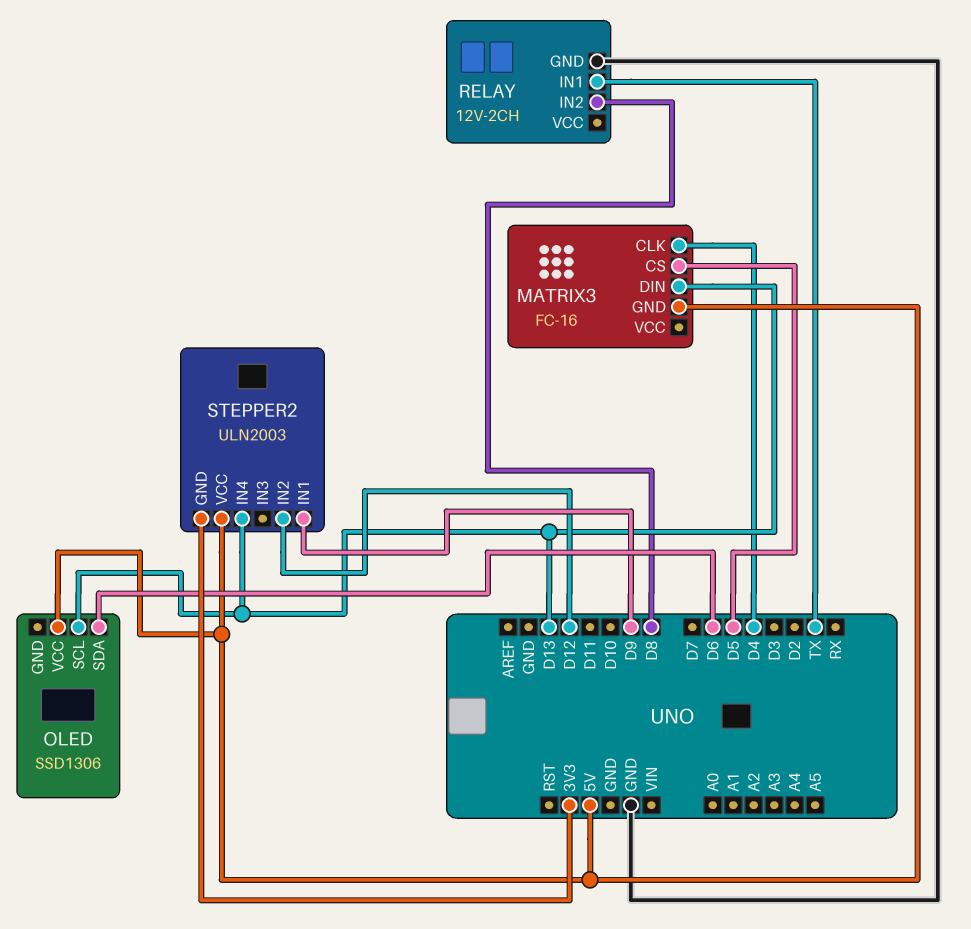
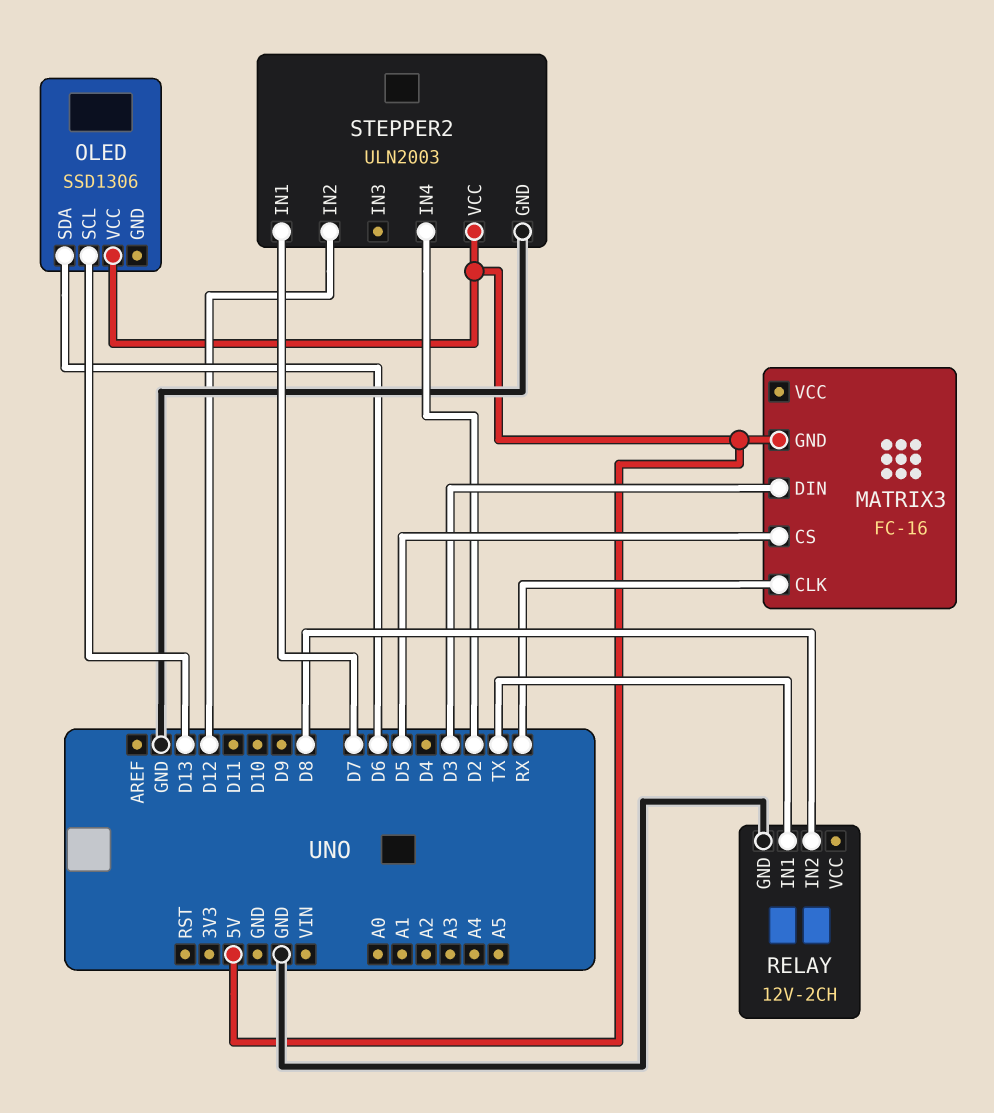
MATRIX3 pin CLK: D4 -> RX
MATRIX3 pin DIN: D13 -> D3
STEPPER2 pin GND: 3V3 -> GND
STEPPER2 pin IN1: D9 -> D7
STEPPER2 pin IN4: D13 -> D2

